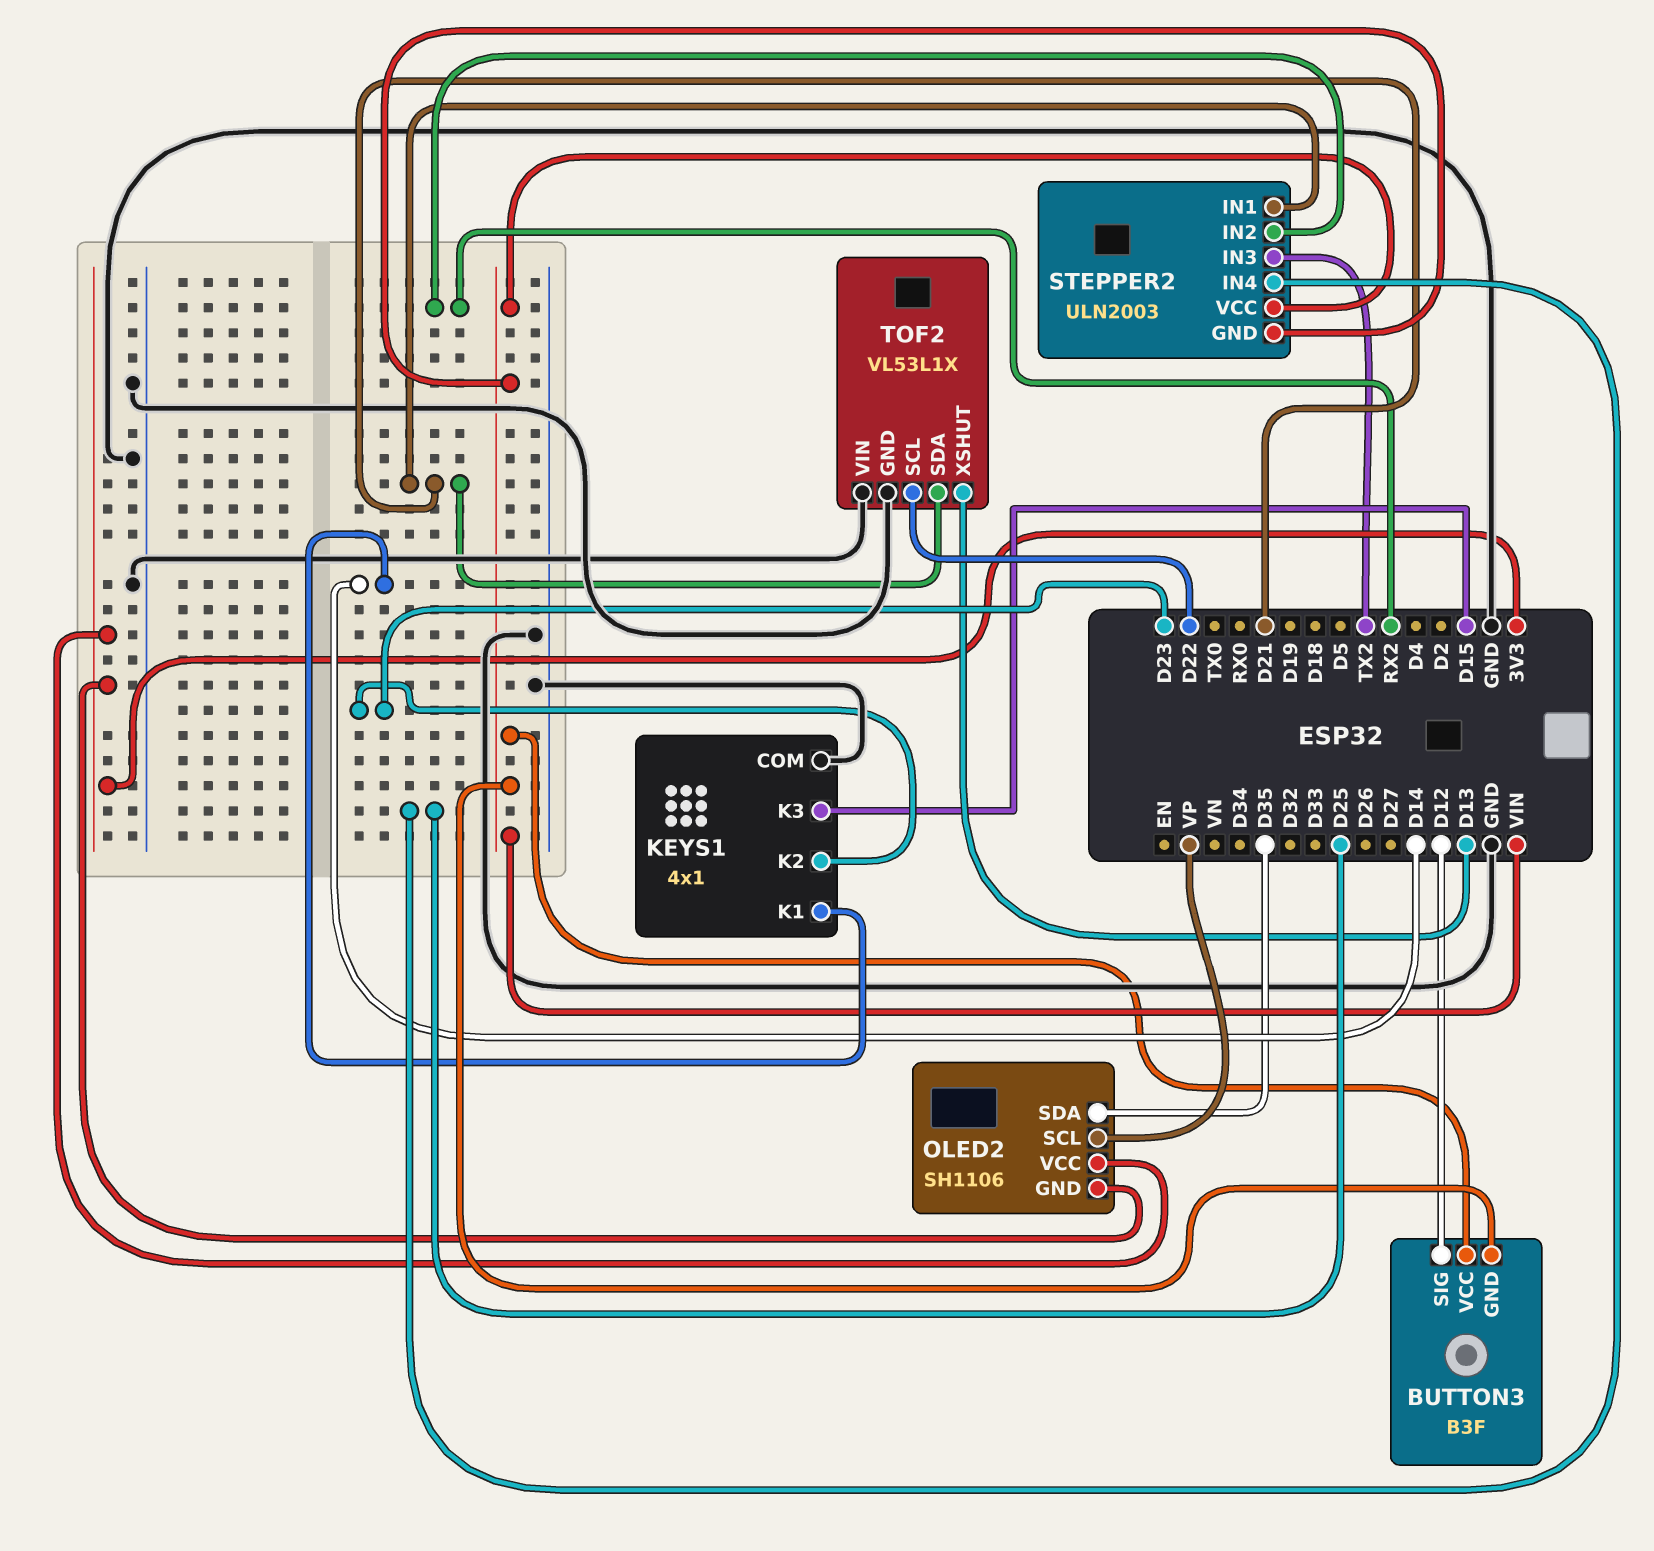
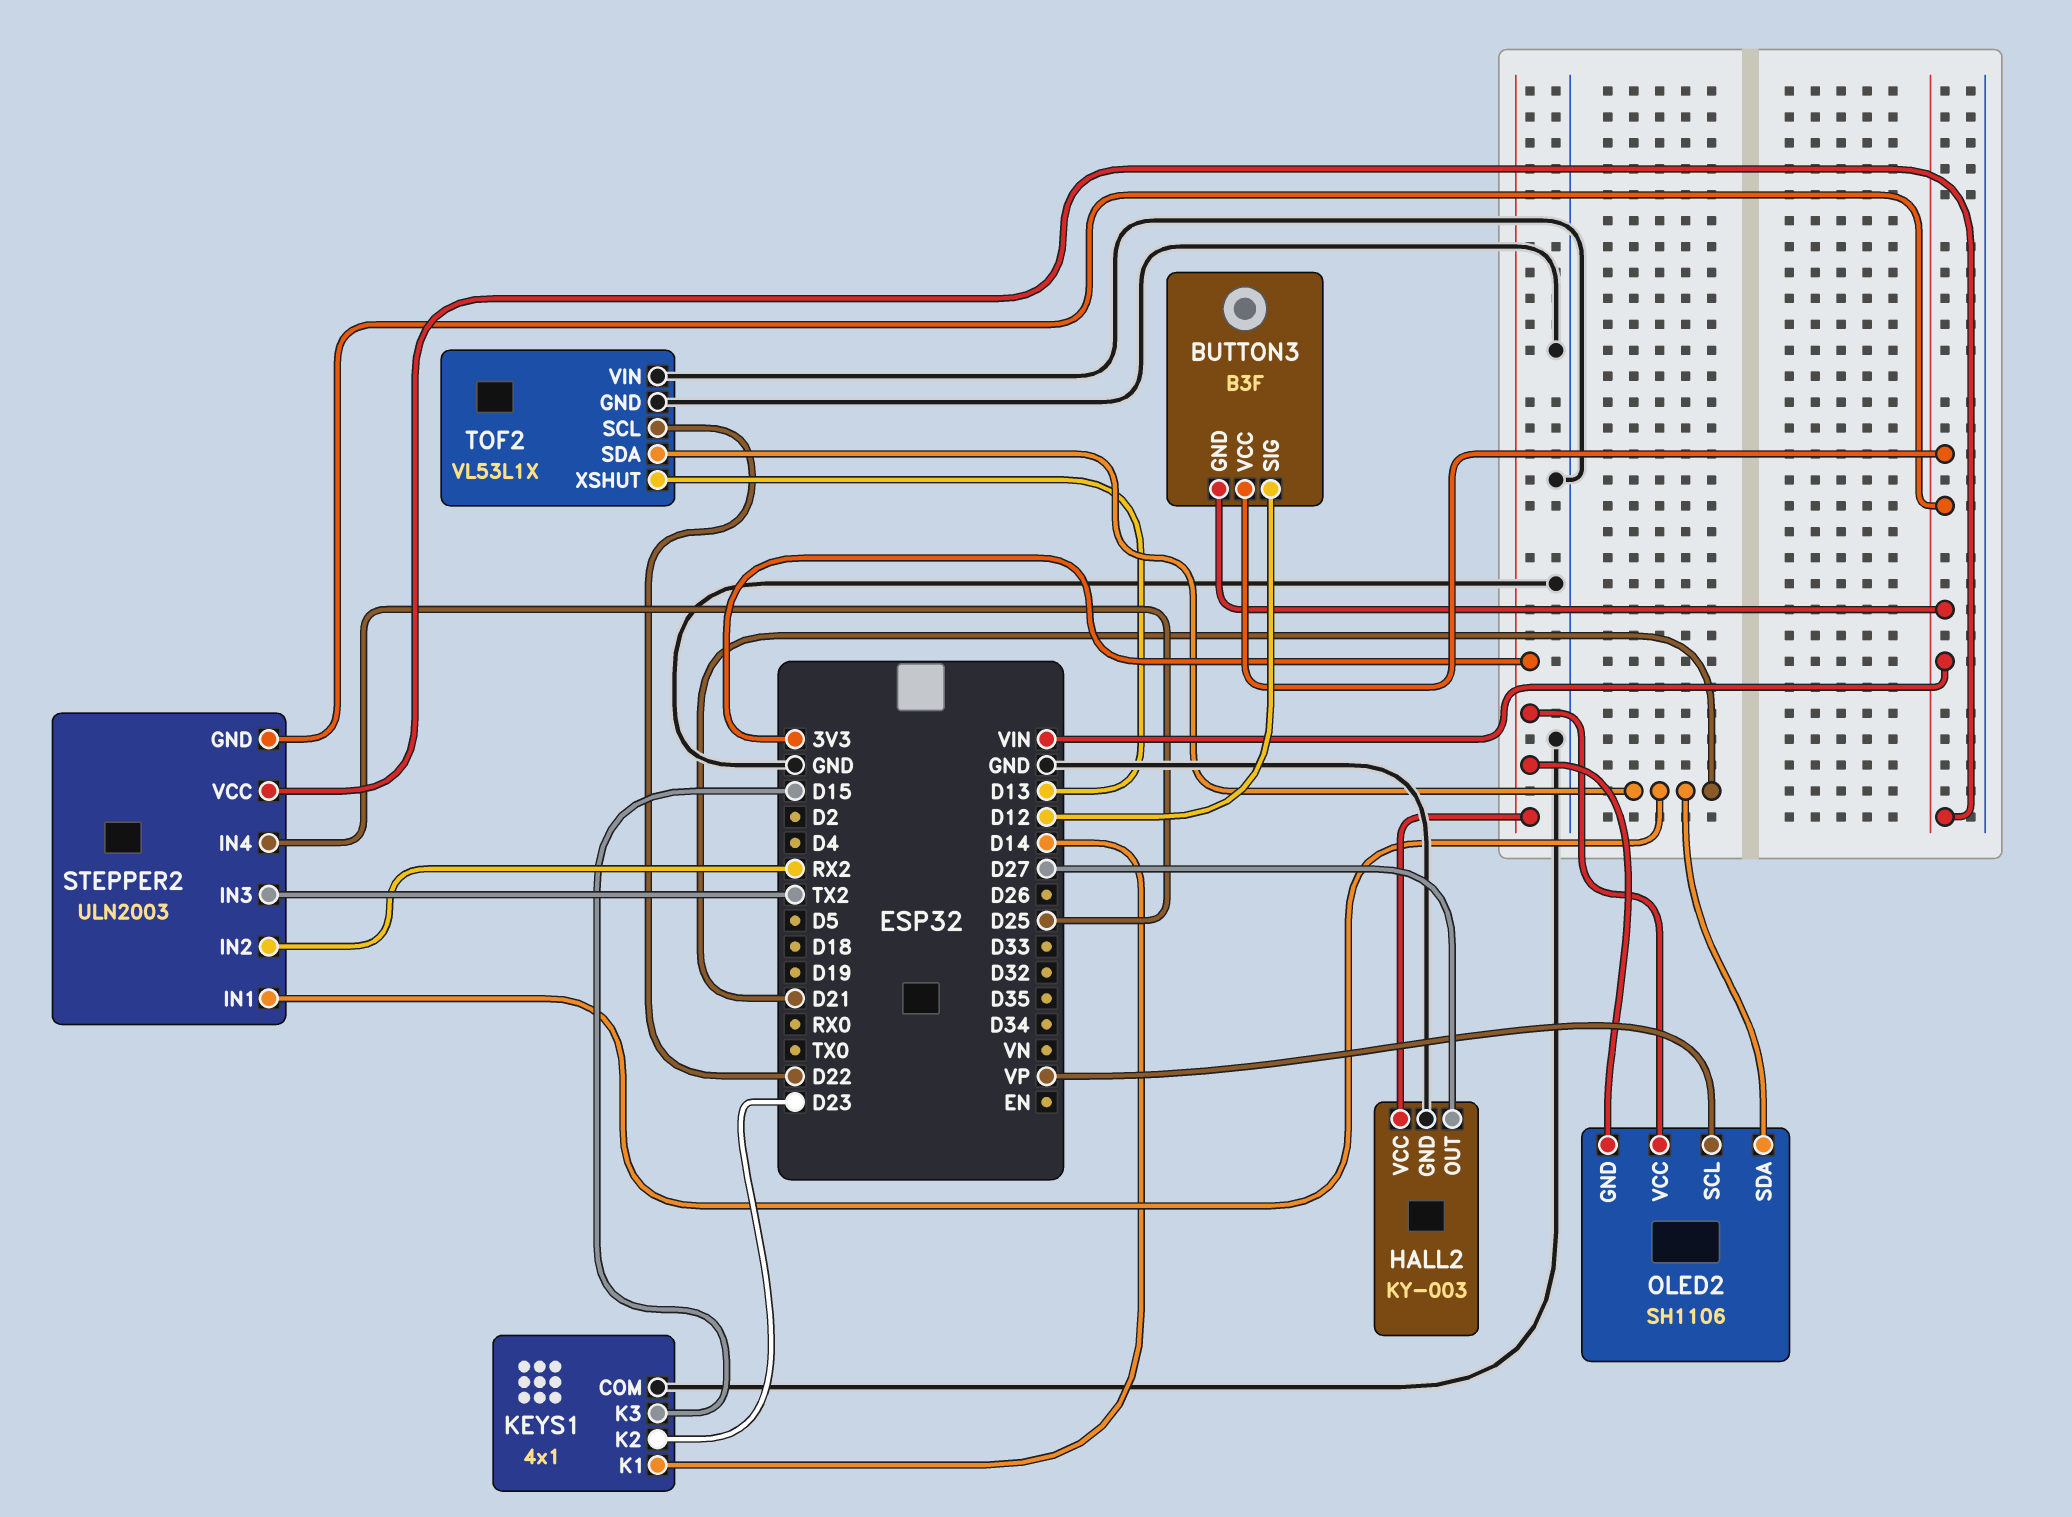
HALL2: none -> KY-003
HALL2 pin GND: none -> GND
HALL2 pin OUT: none -> D27
HALL2 pin VCC: none -> 3V3
OLED2 pin SDA: D35 -> D21

